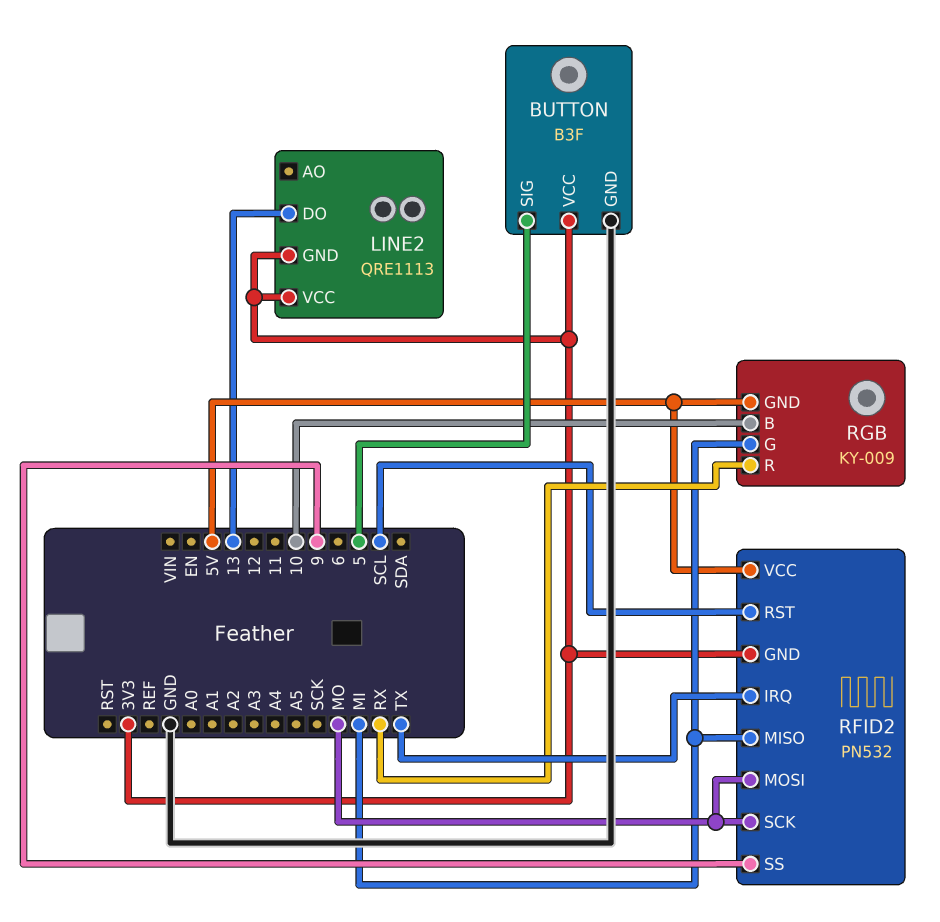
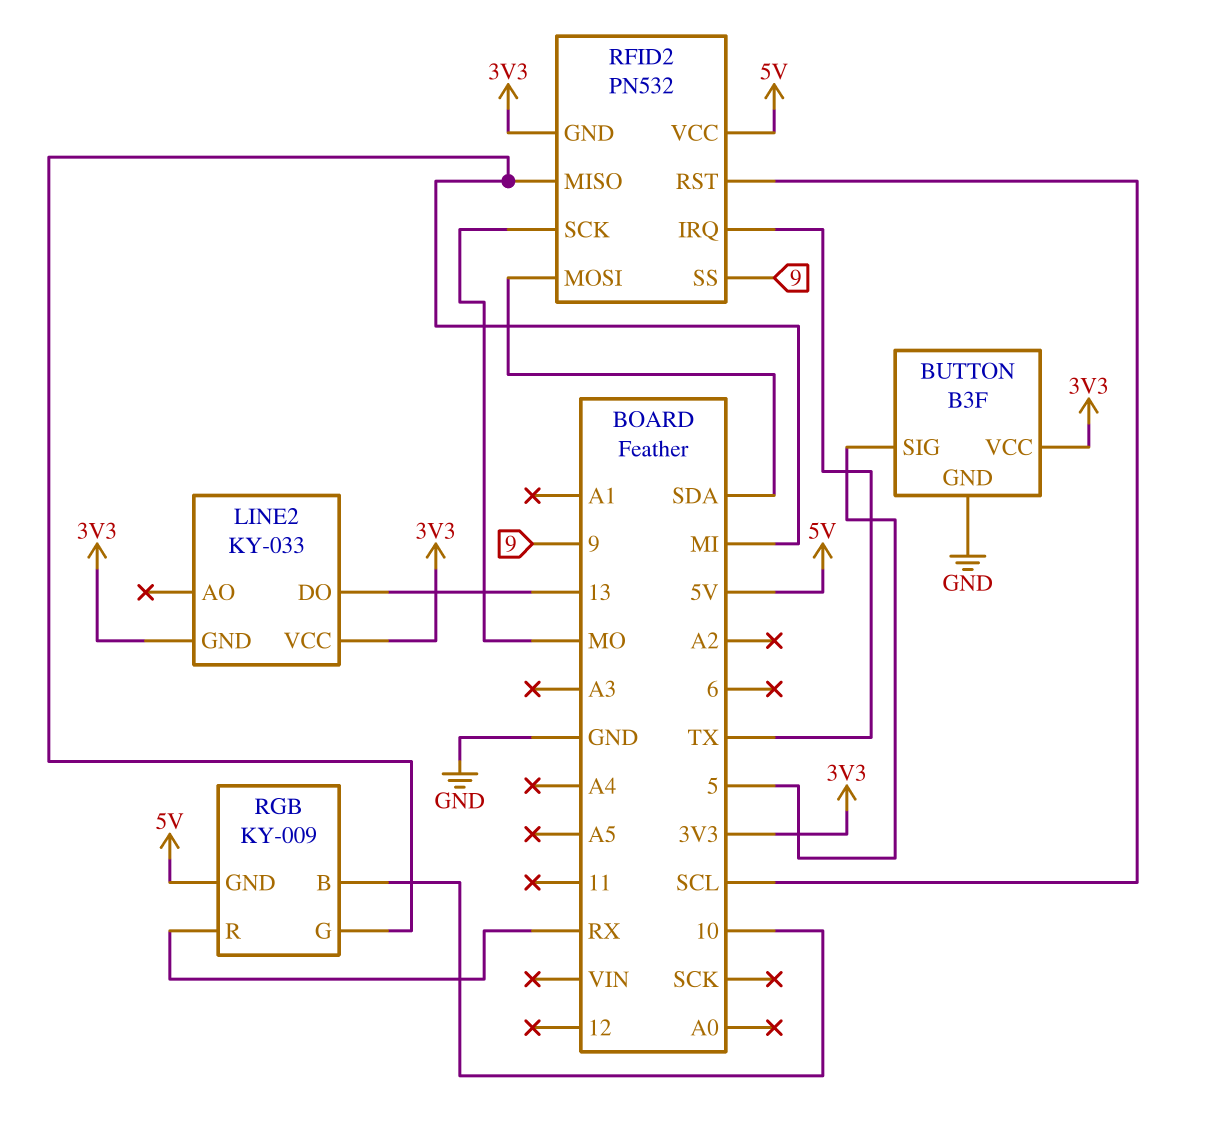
LINE2: QRE1113 -> KY-033
RFID2 pin MOSI: MO -> SDA

